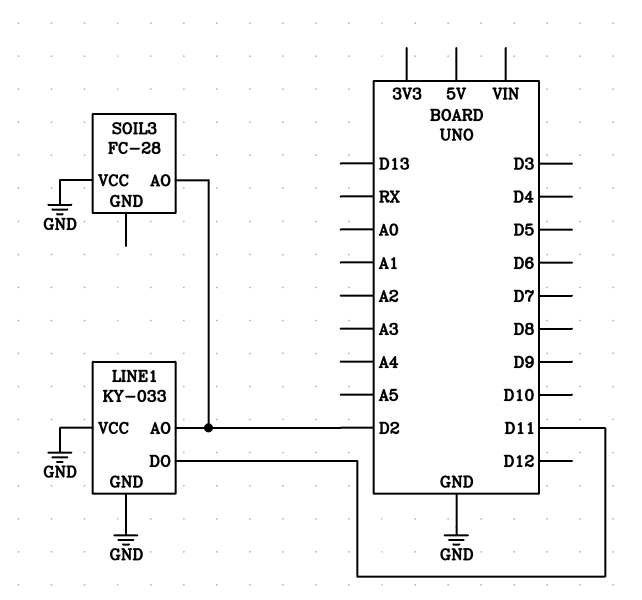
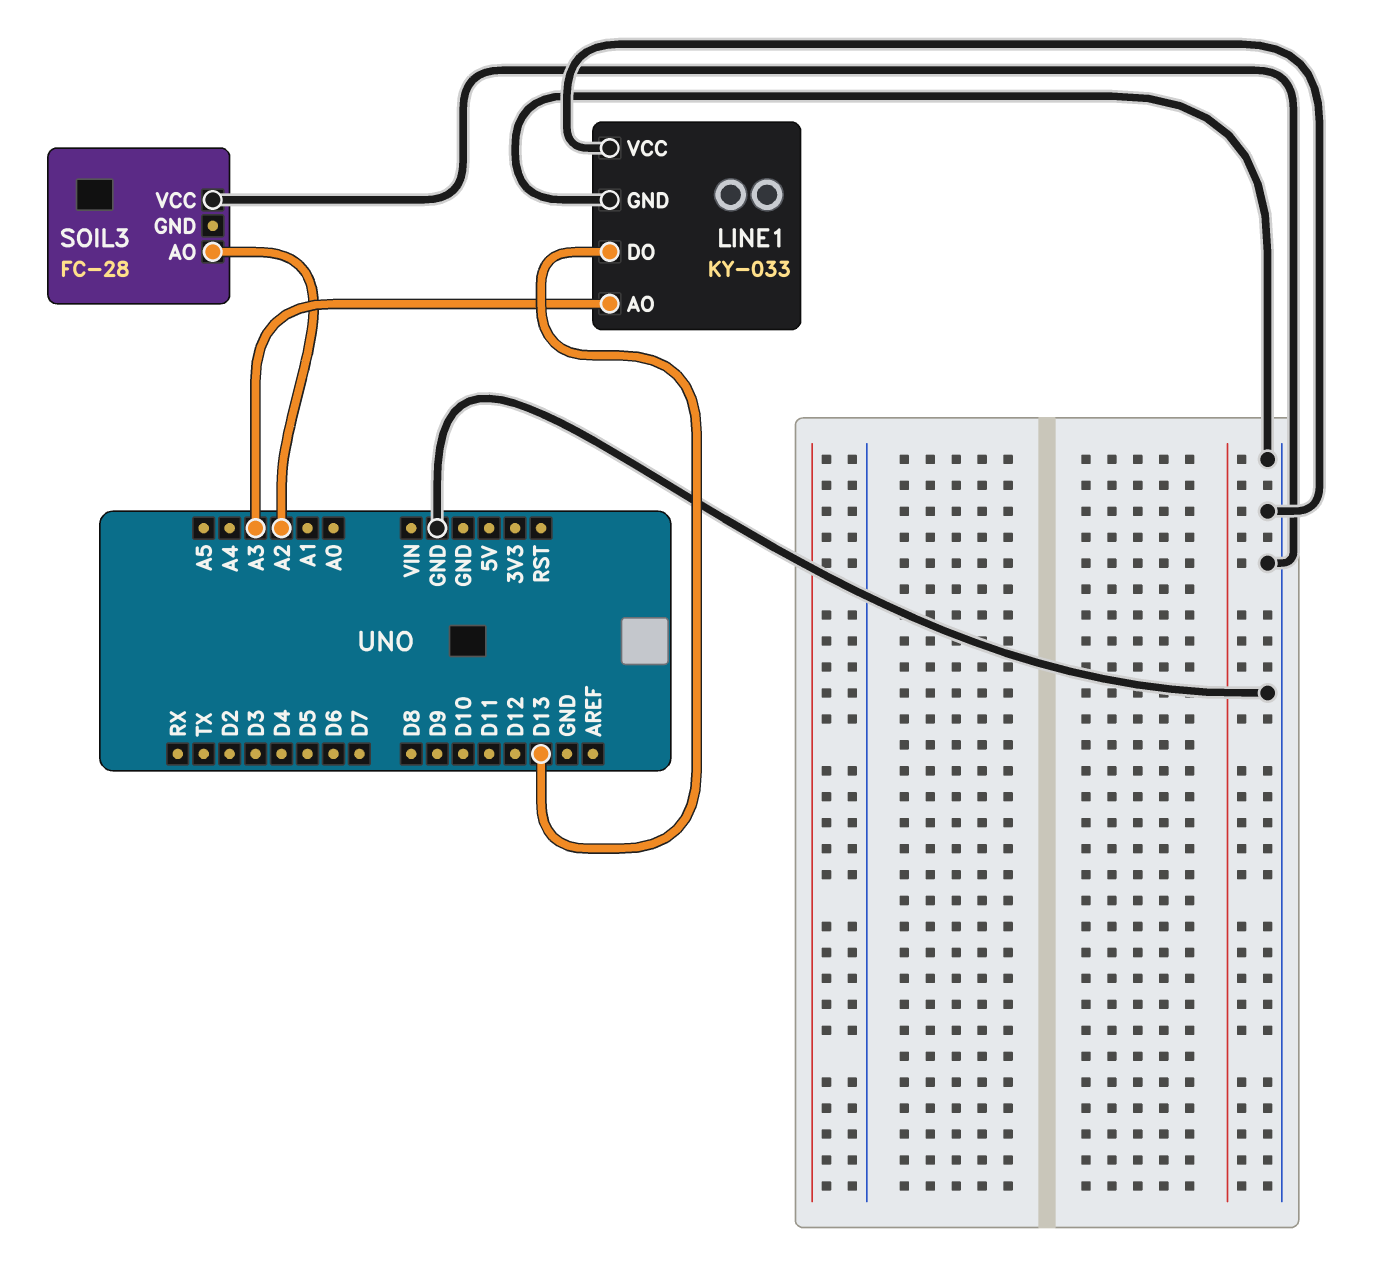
LINE1 pin AO: D2 -> A3
LINE1 pin DO: D11 -> D13
SOIL3 pin AO: D2 -> A2

